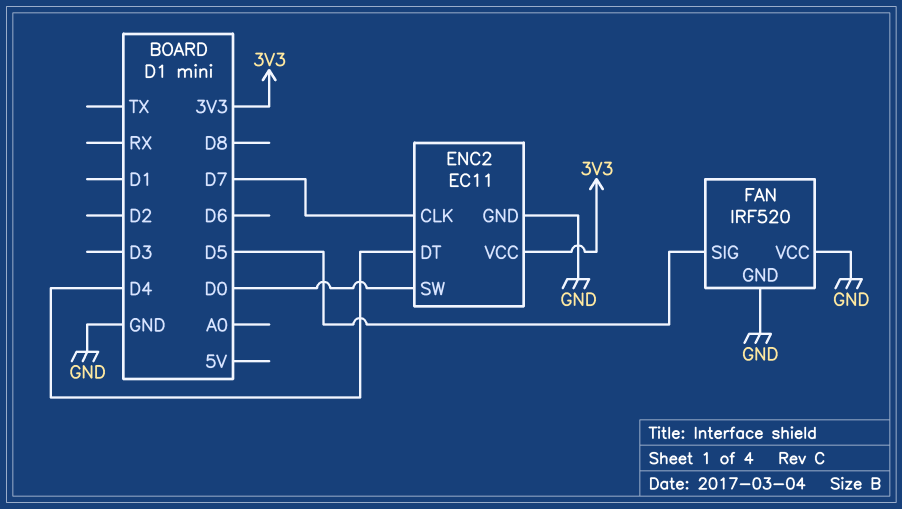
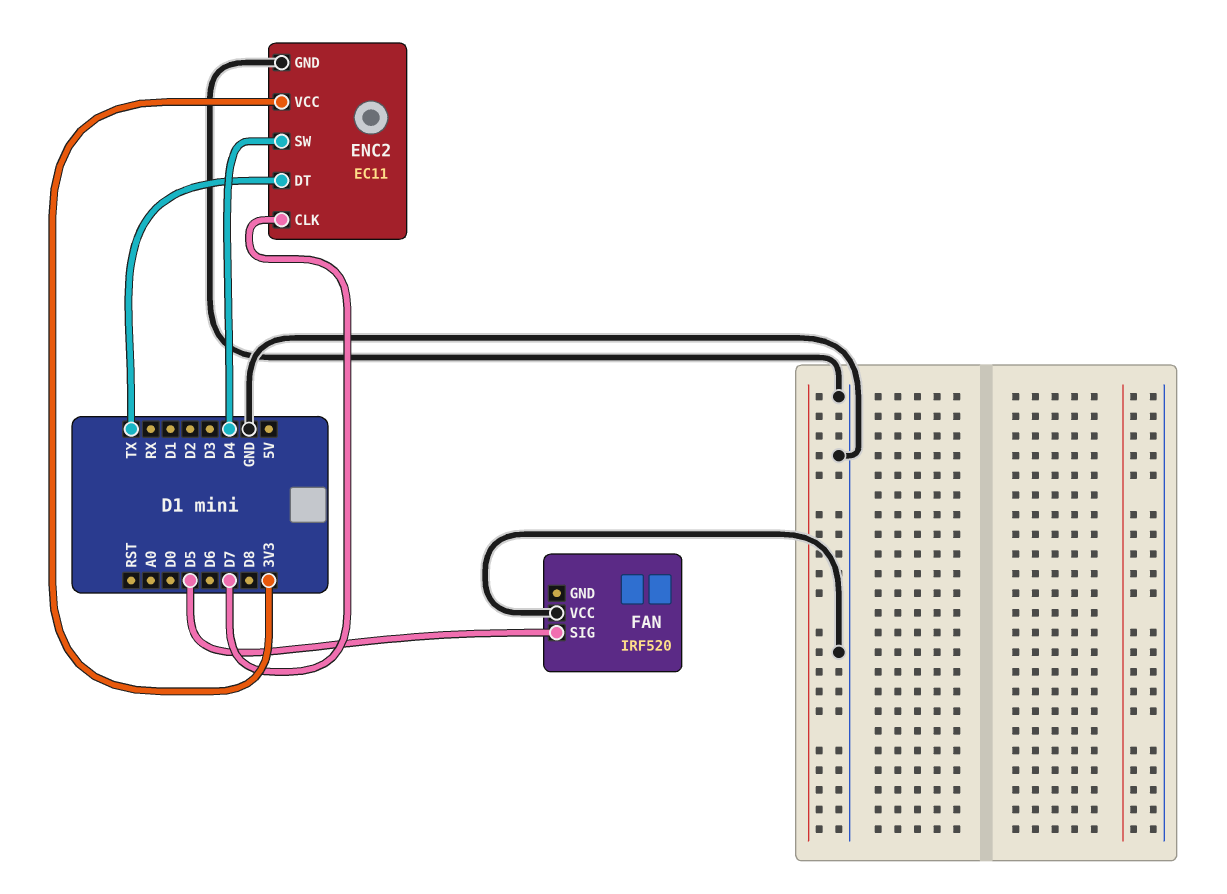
ENC2 pin DT: D4 -> TX
ENC2 pin SW: D0 -> D4
FAN pin GND: GND -> none

